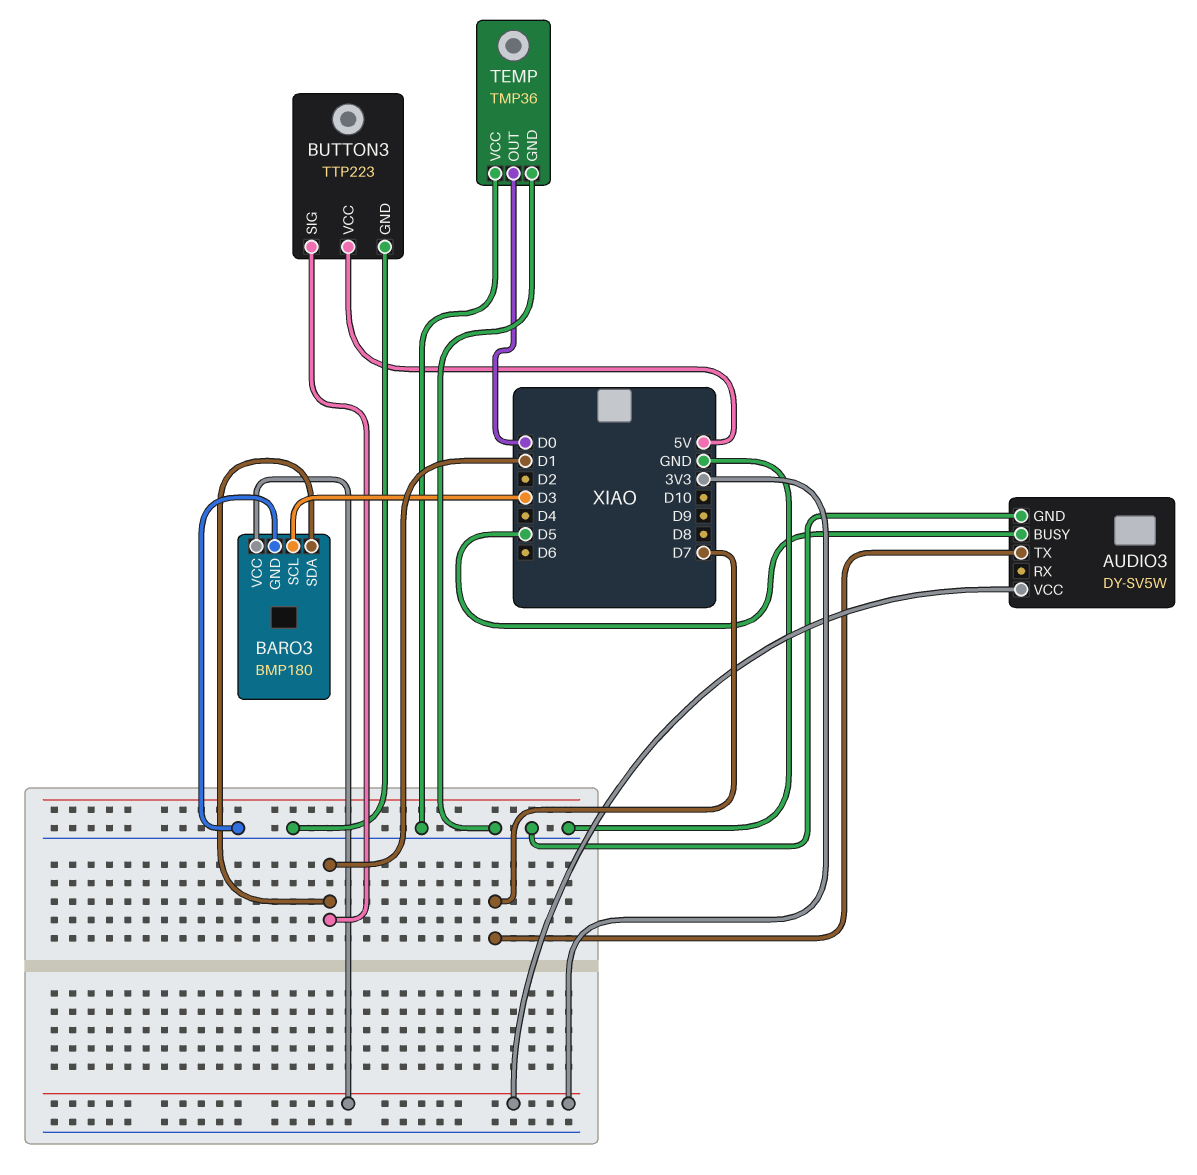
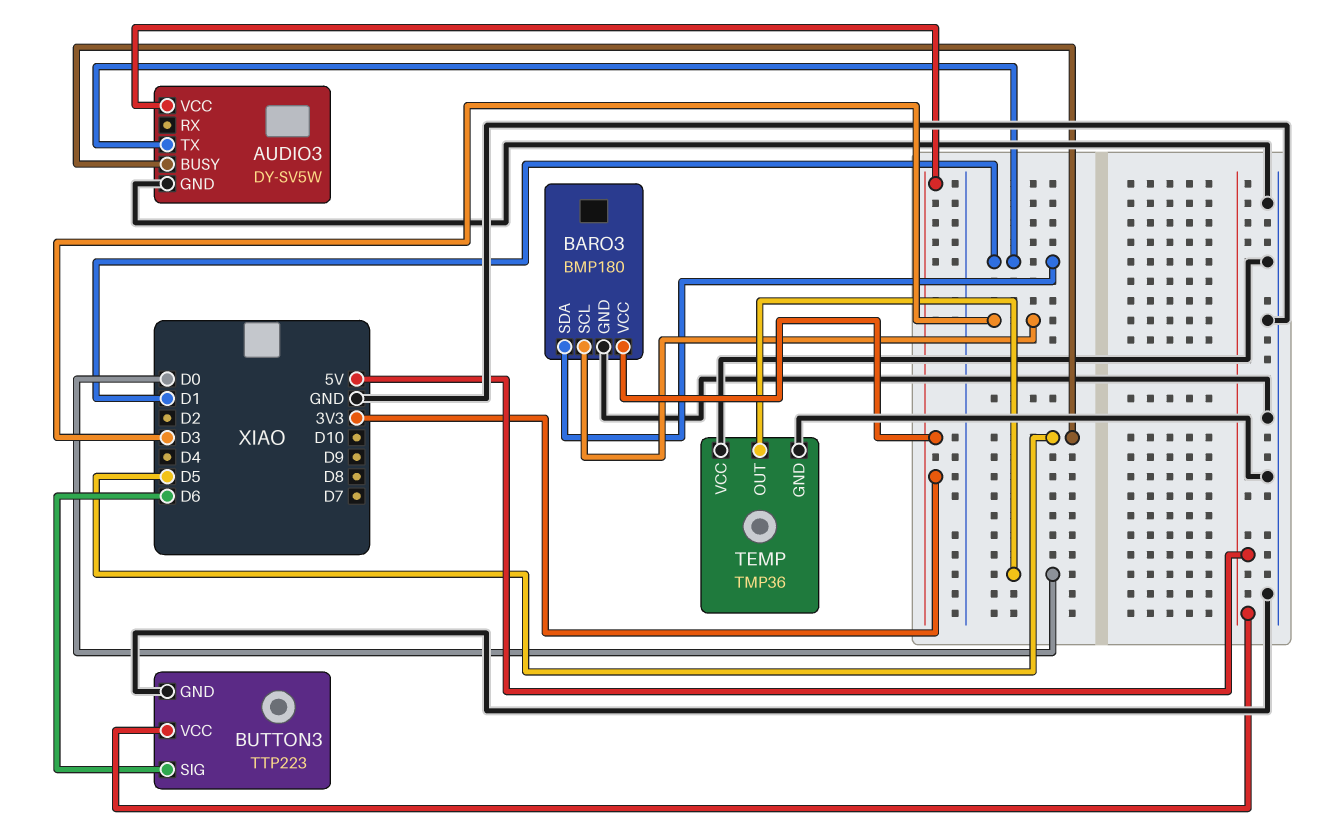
AUDIO3 pin TX: D7 -> D1
BUTTON3 pin SIG: D1 -> D6

